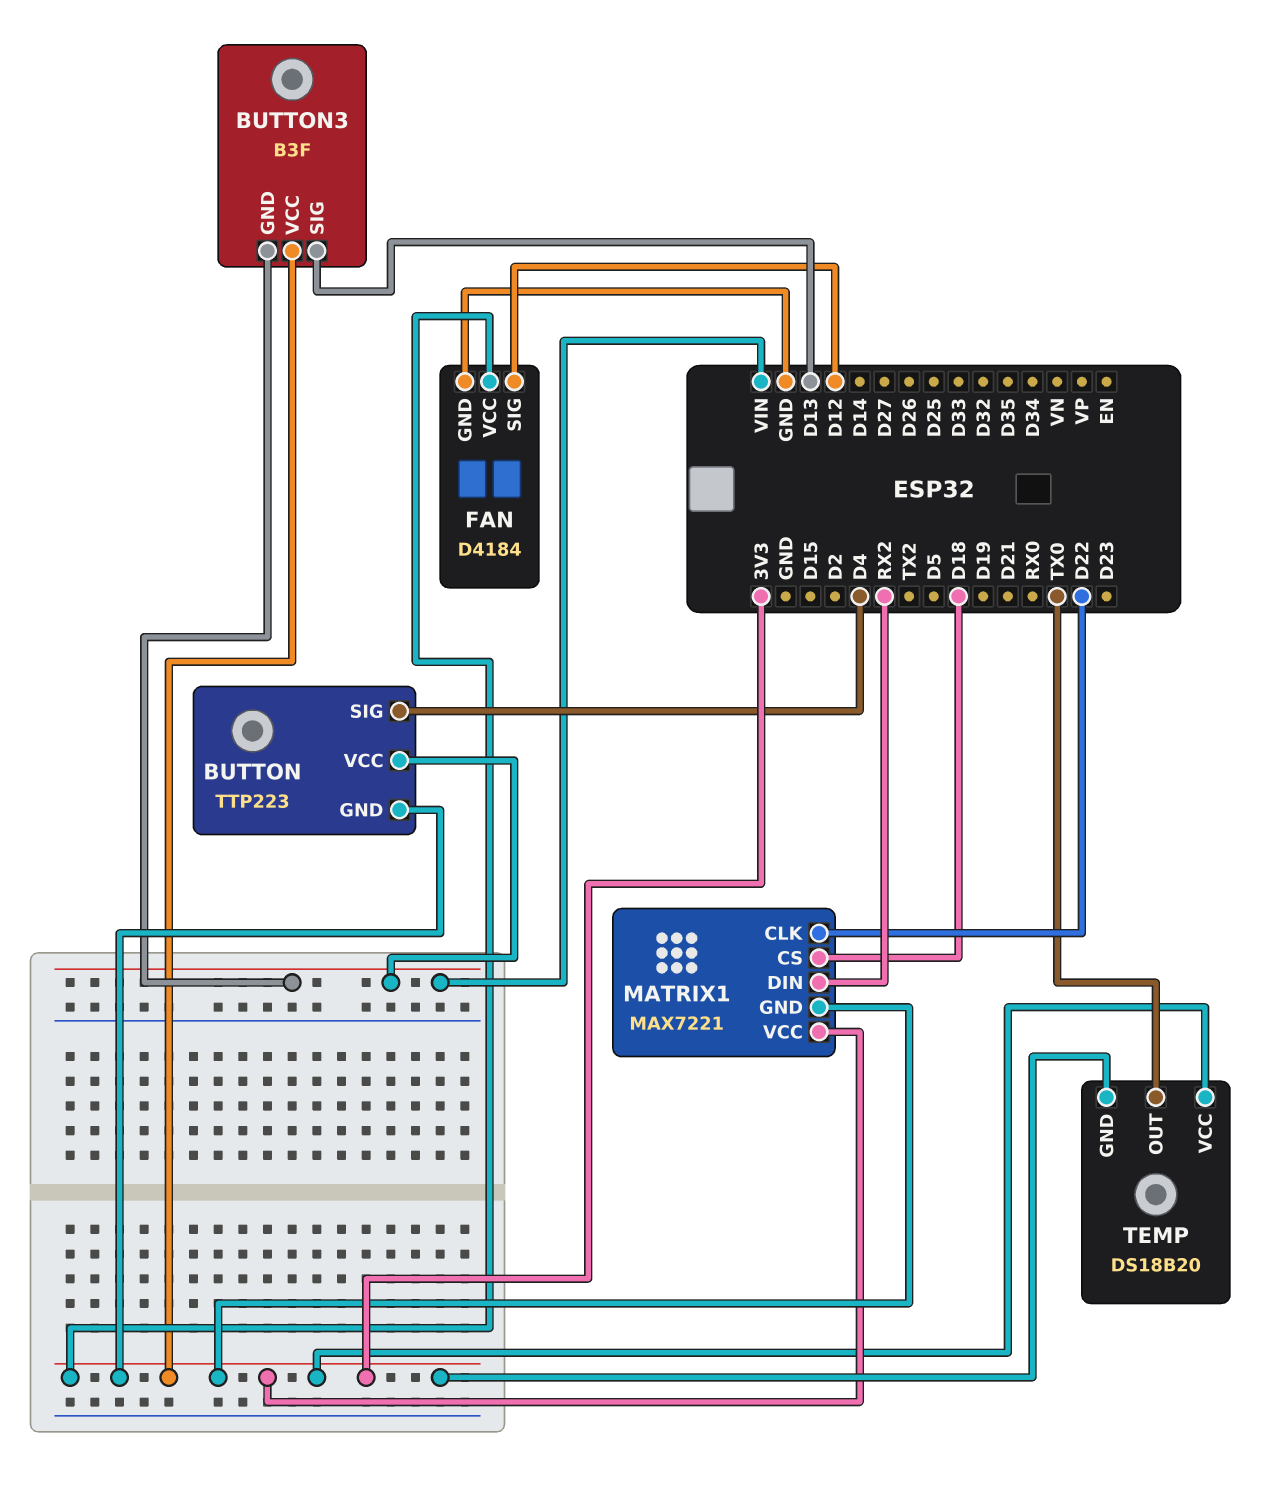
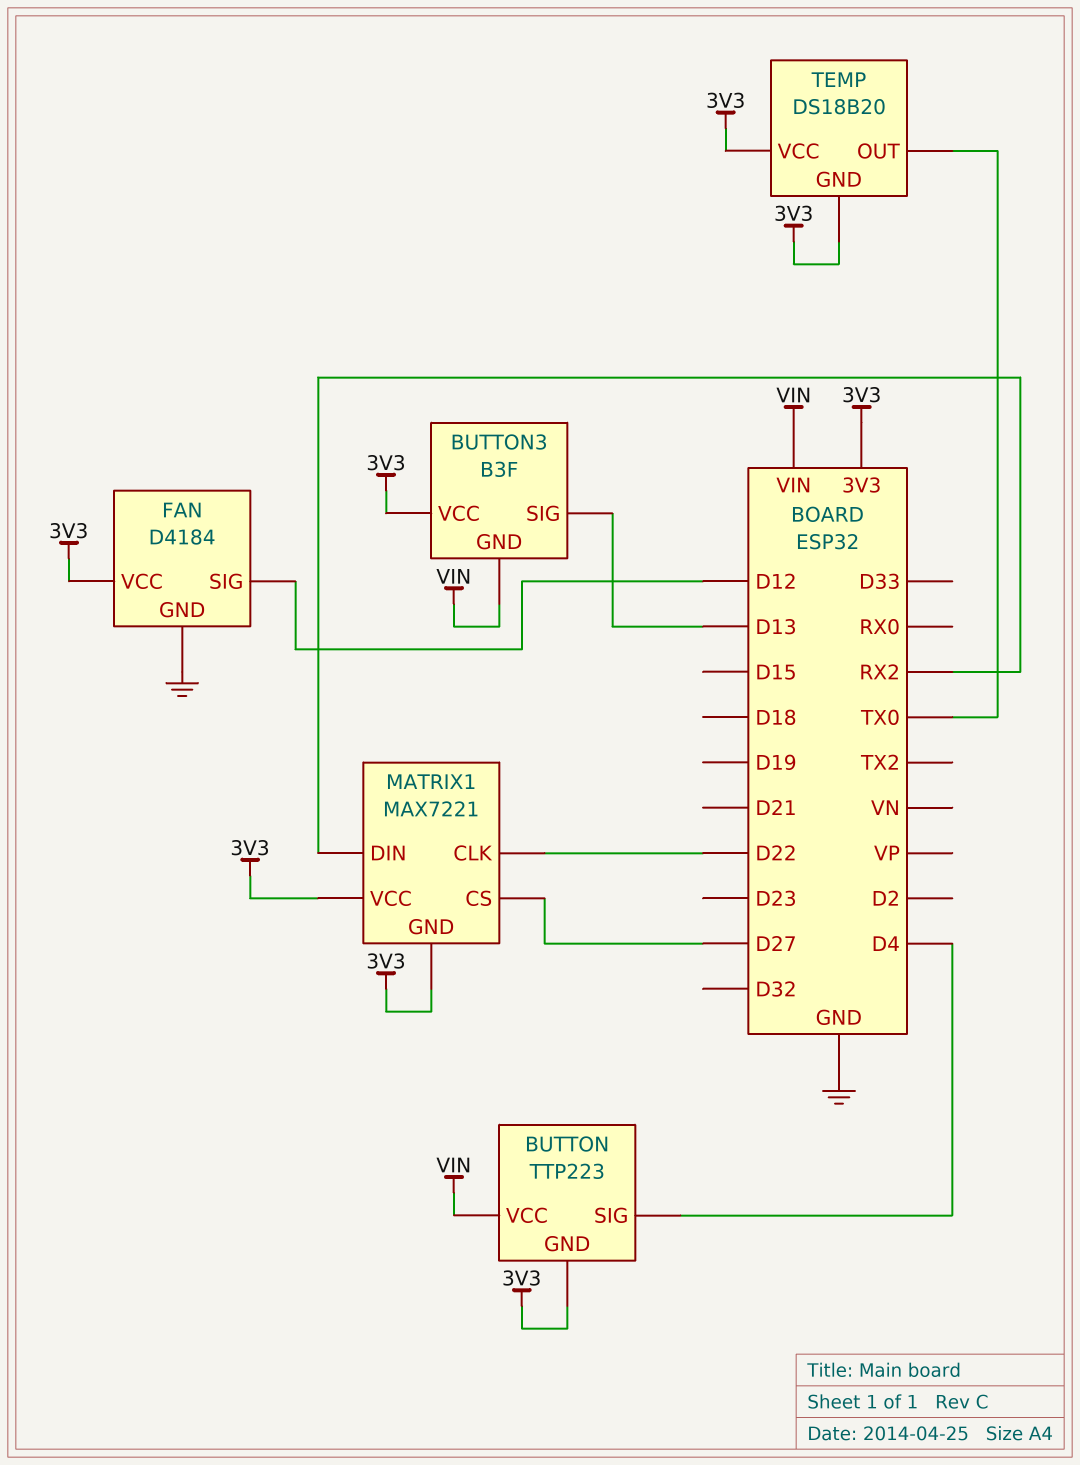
MATRIX1 pin CS: D18 -> D27

